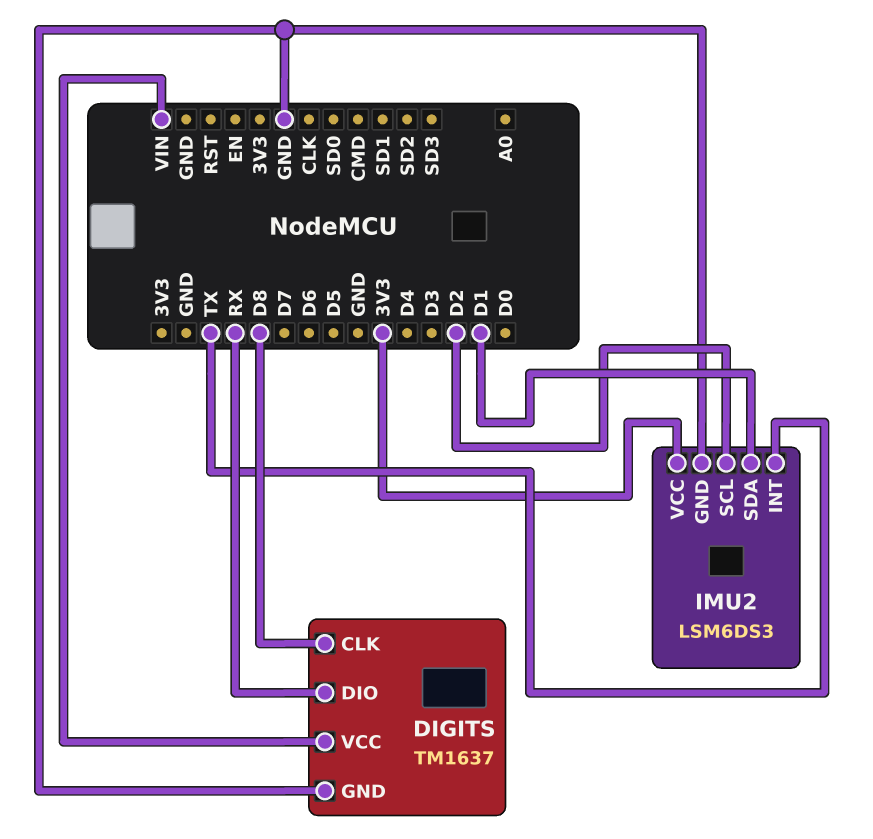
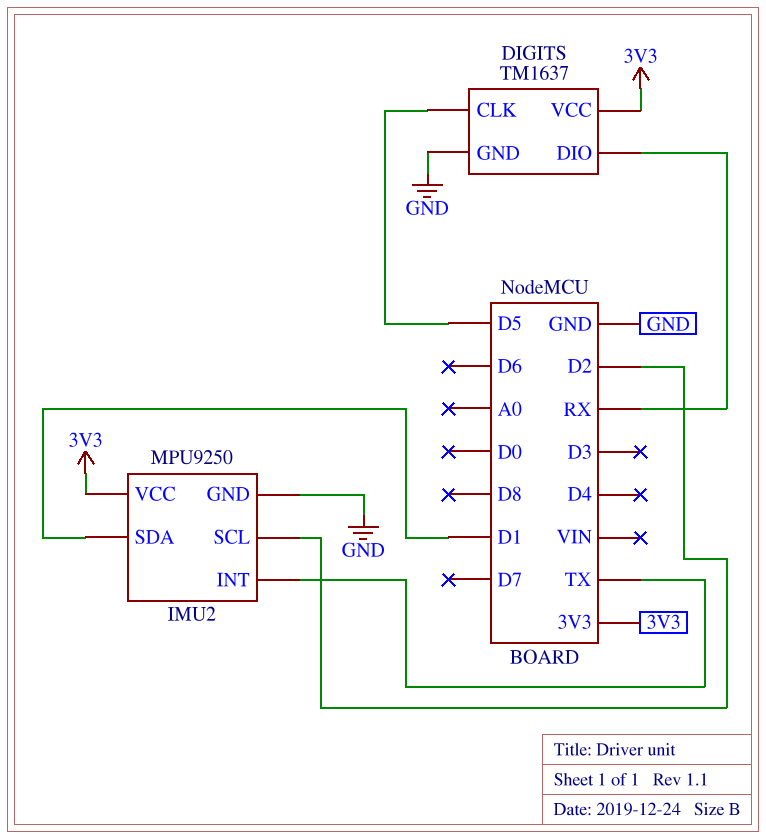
DIGITS pin CLK: D8 -> D5
DIGITS pin VCC: VIN -> 3V3
IMU2: LSM6DS3 -> MPU9250

